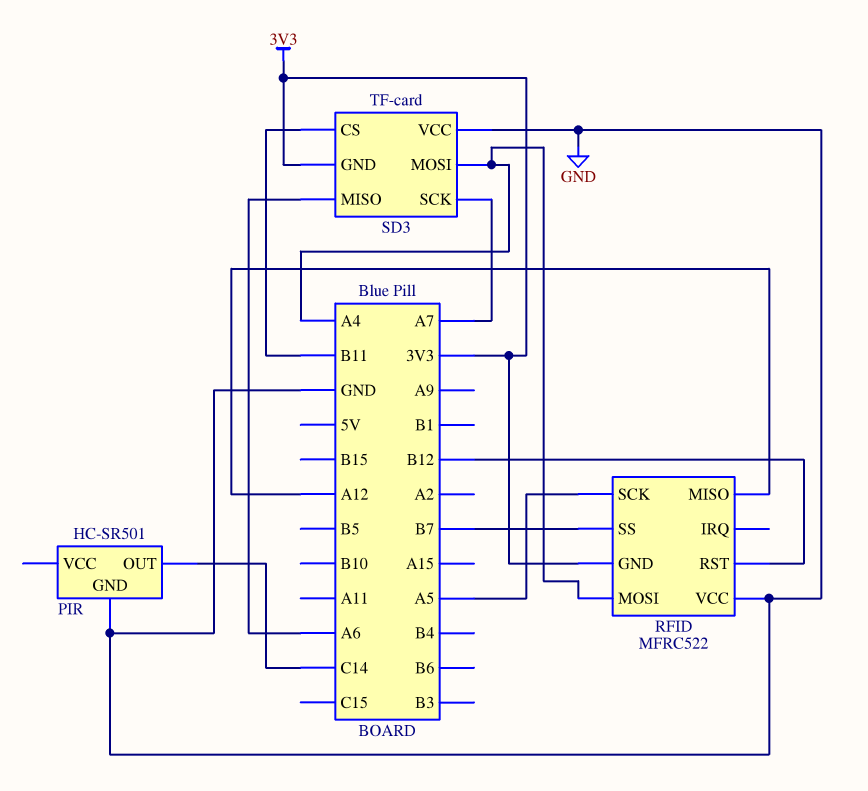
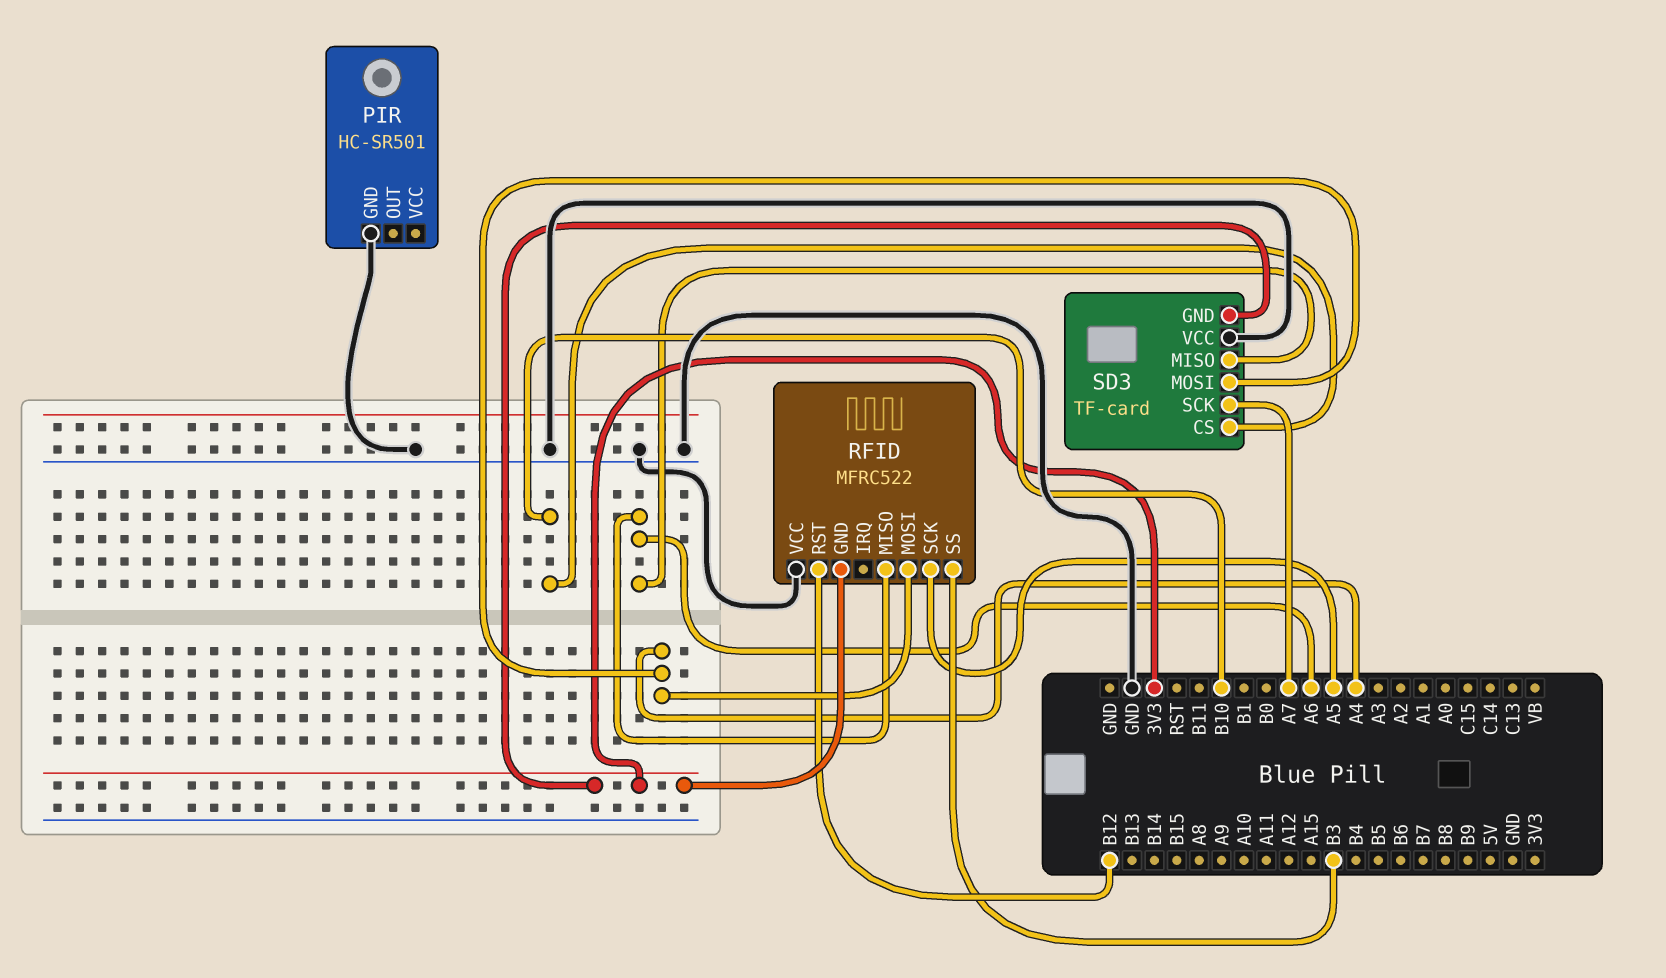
PIR pin OUT: C14 -> none
RFID pin MISO: A12 -> A6
RFID pin SS: B7 -> B3
SD3 pin CS: B11 -> B10

